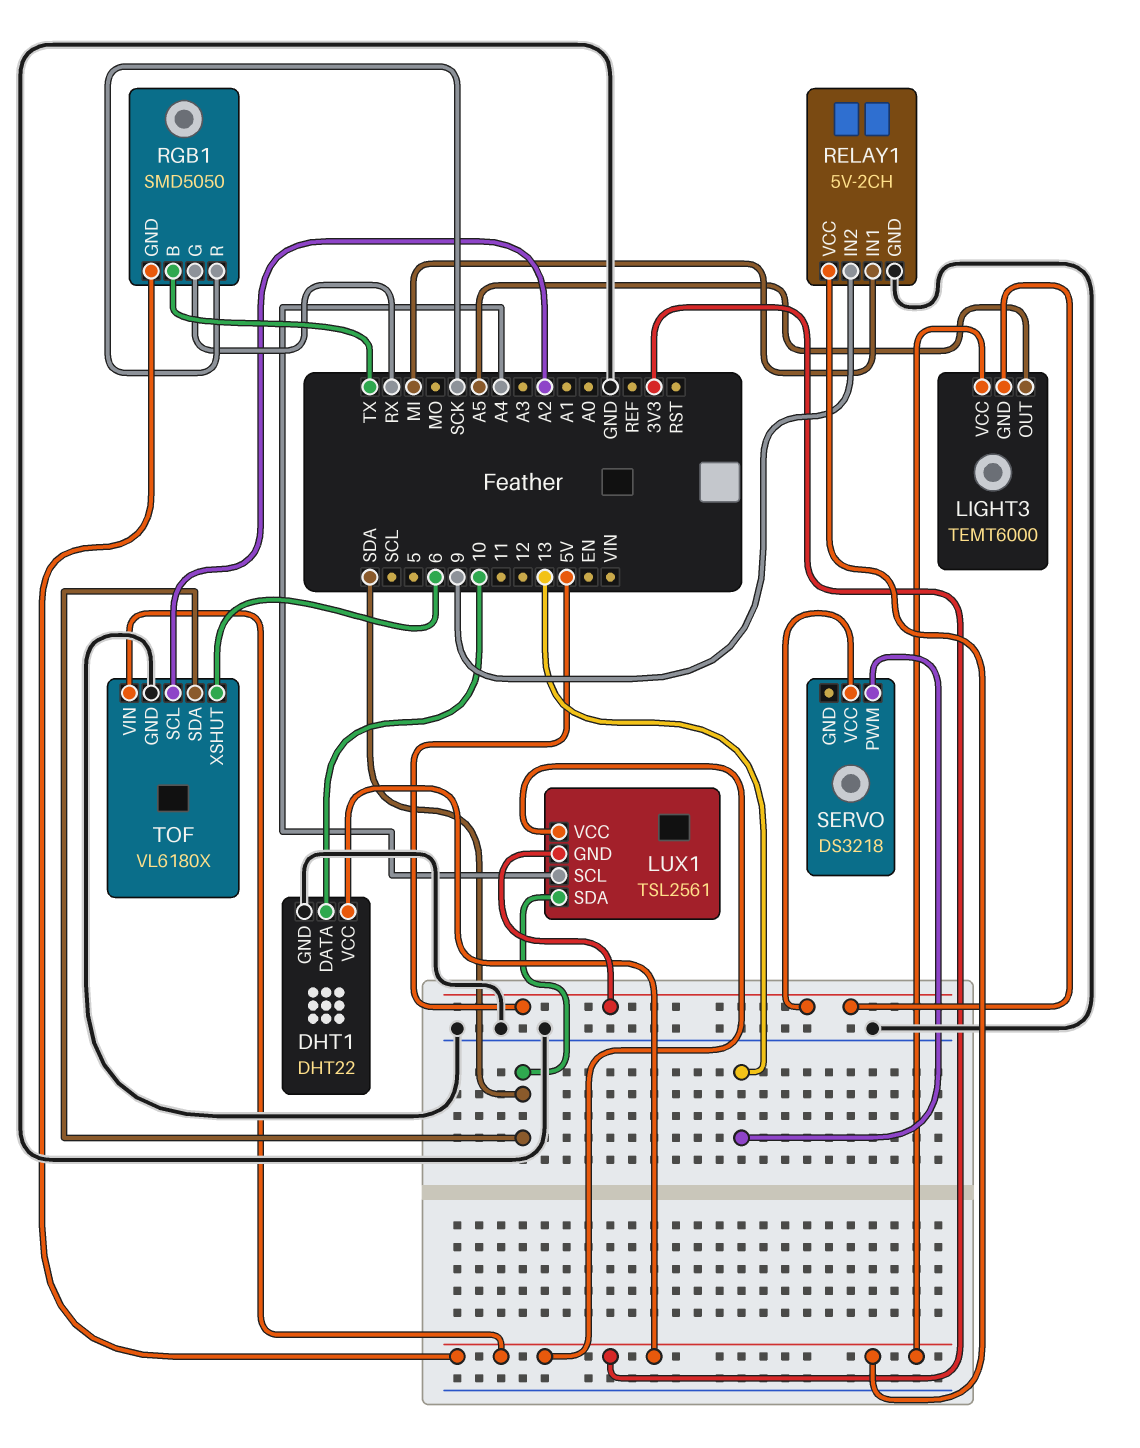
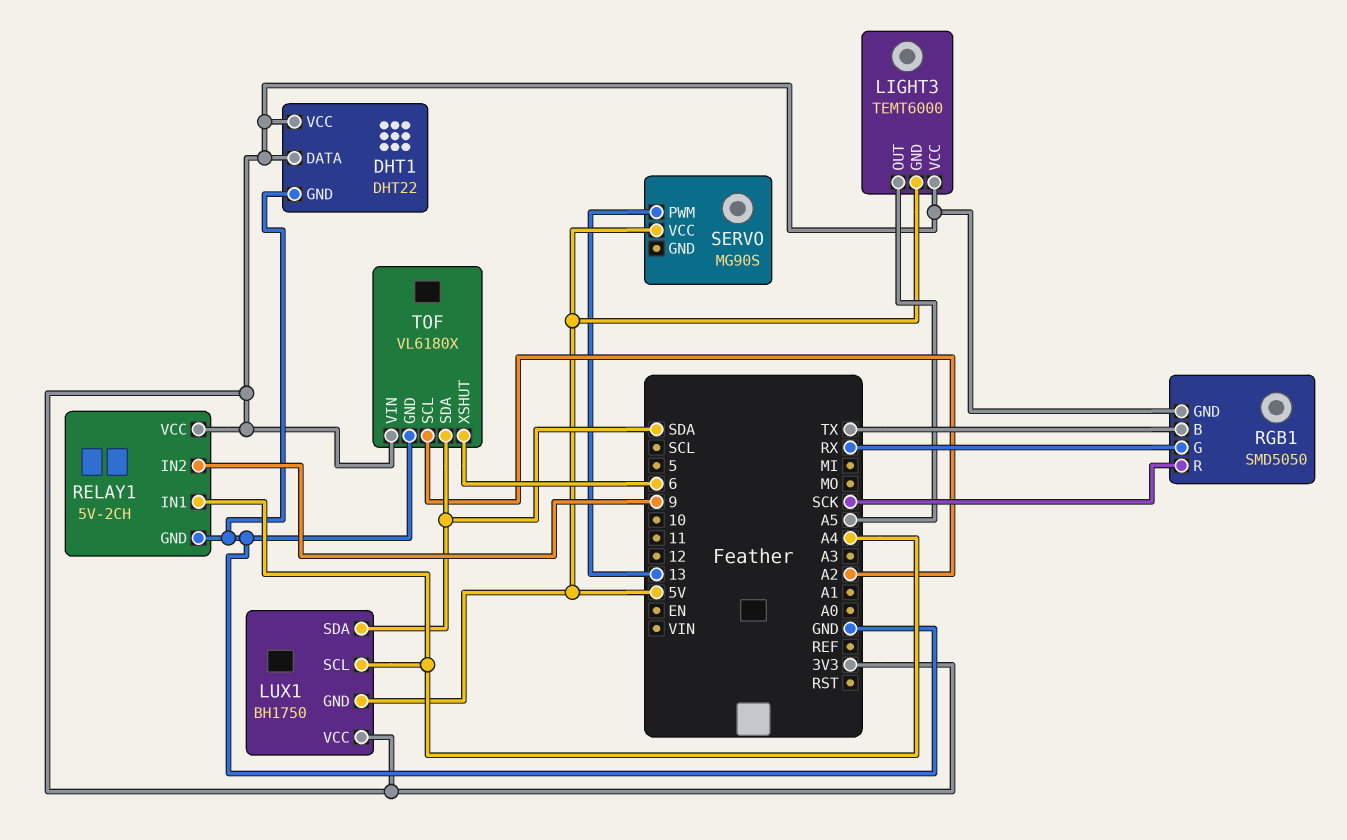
DHT1 pin DATA: 10 -> 3V3
LUX1: TSL2561 -> BH1750
RELAY1 pin IN1: MI -> A4
SERVO: DS3218 -> MG90S

